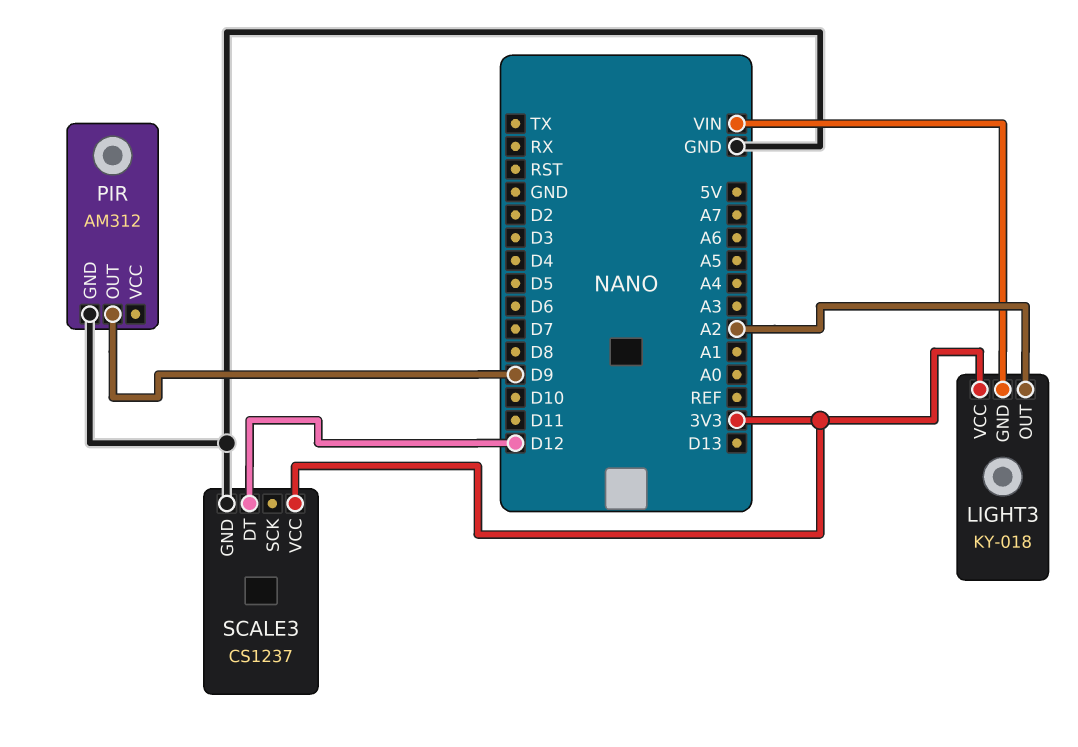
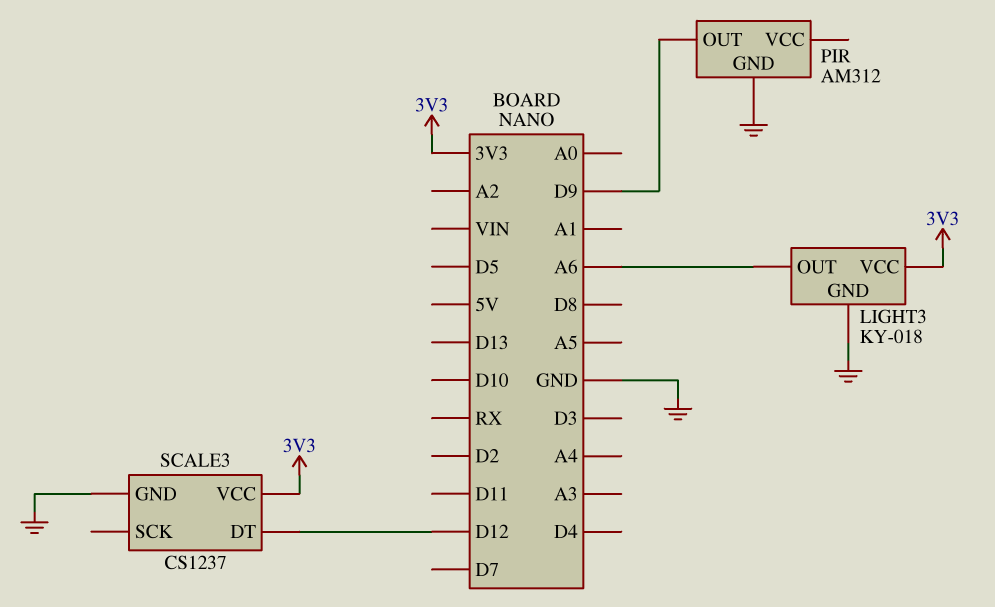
LIGHT3 pin GND: VIN -> GND
LIGHT3 pin OUT: A2 -> A6

